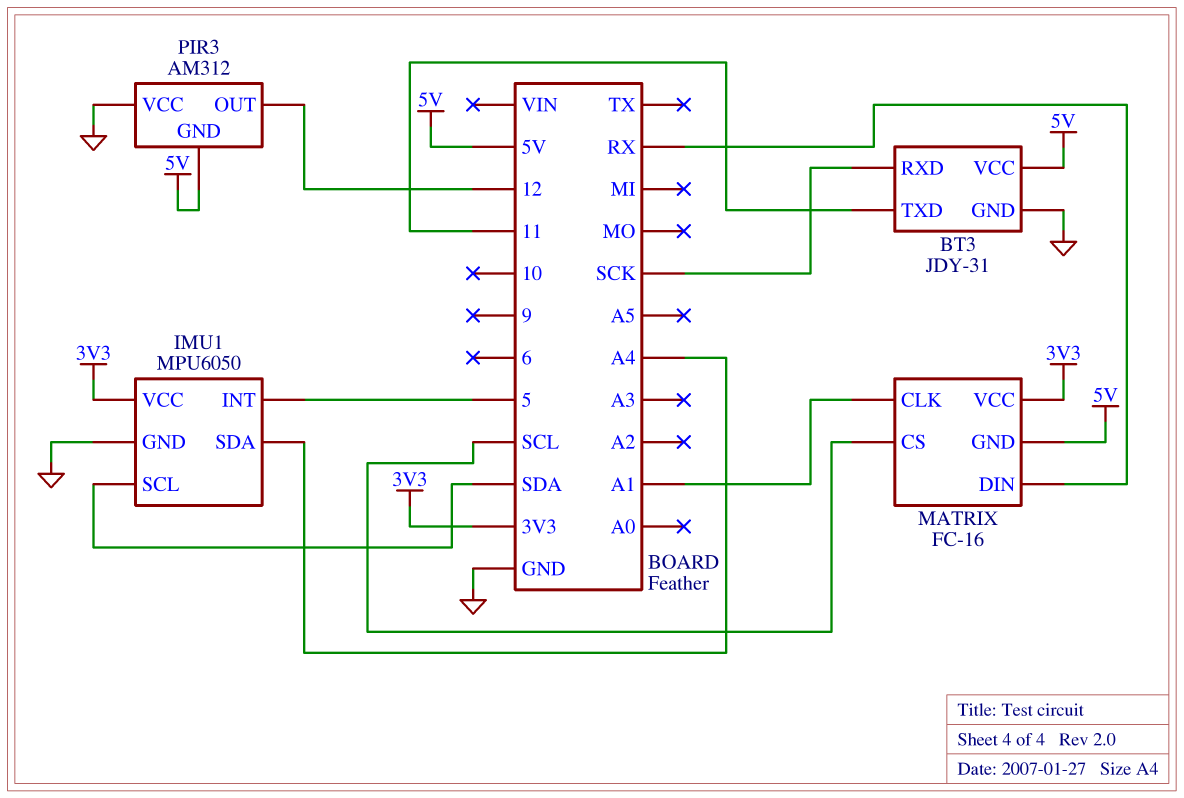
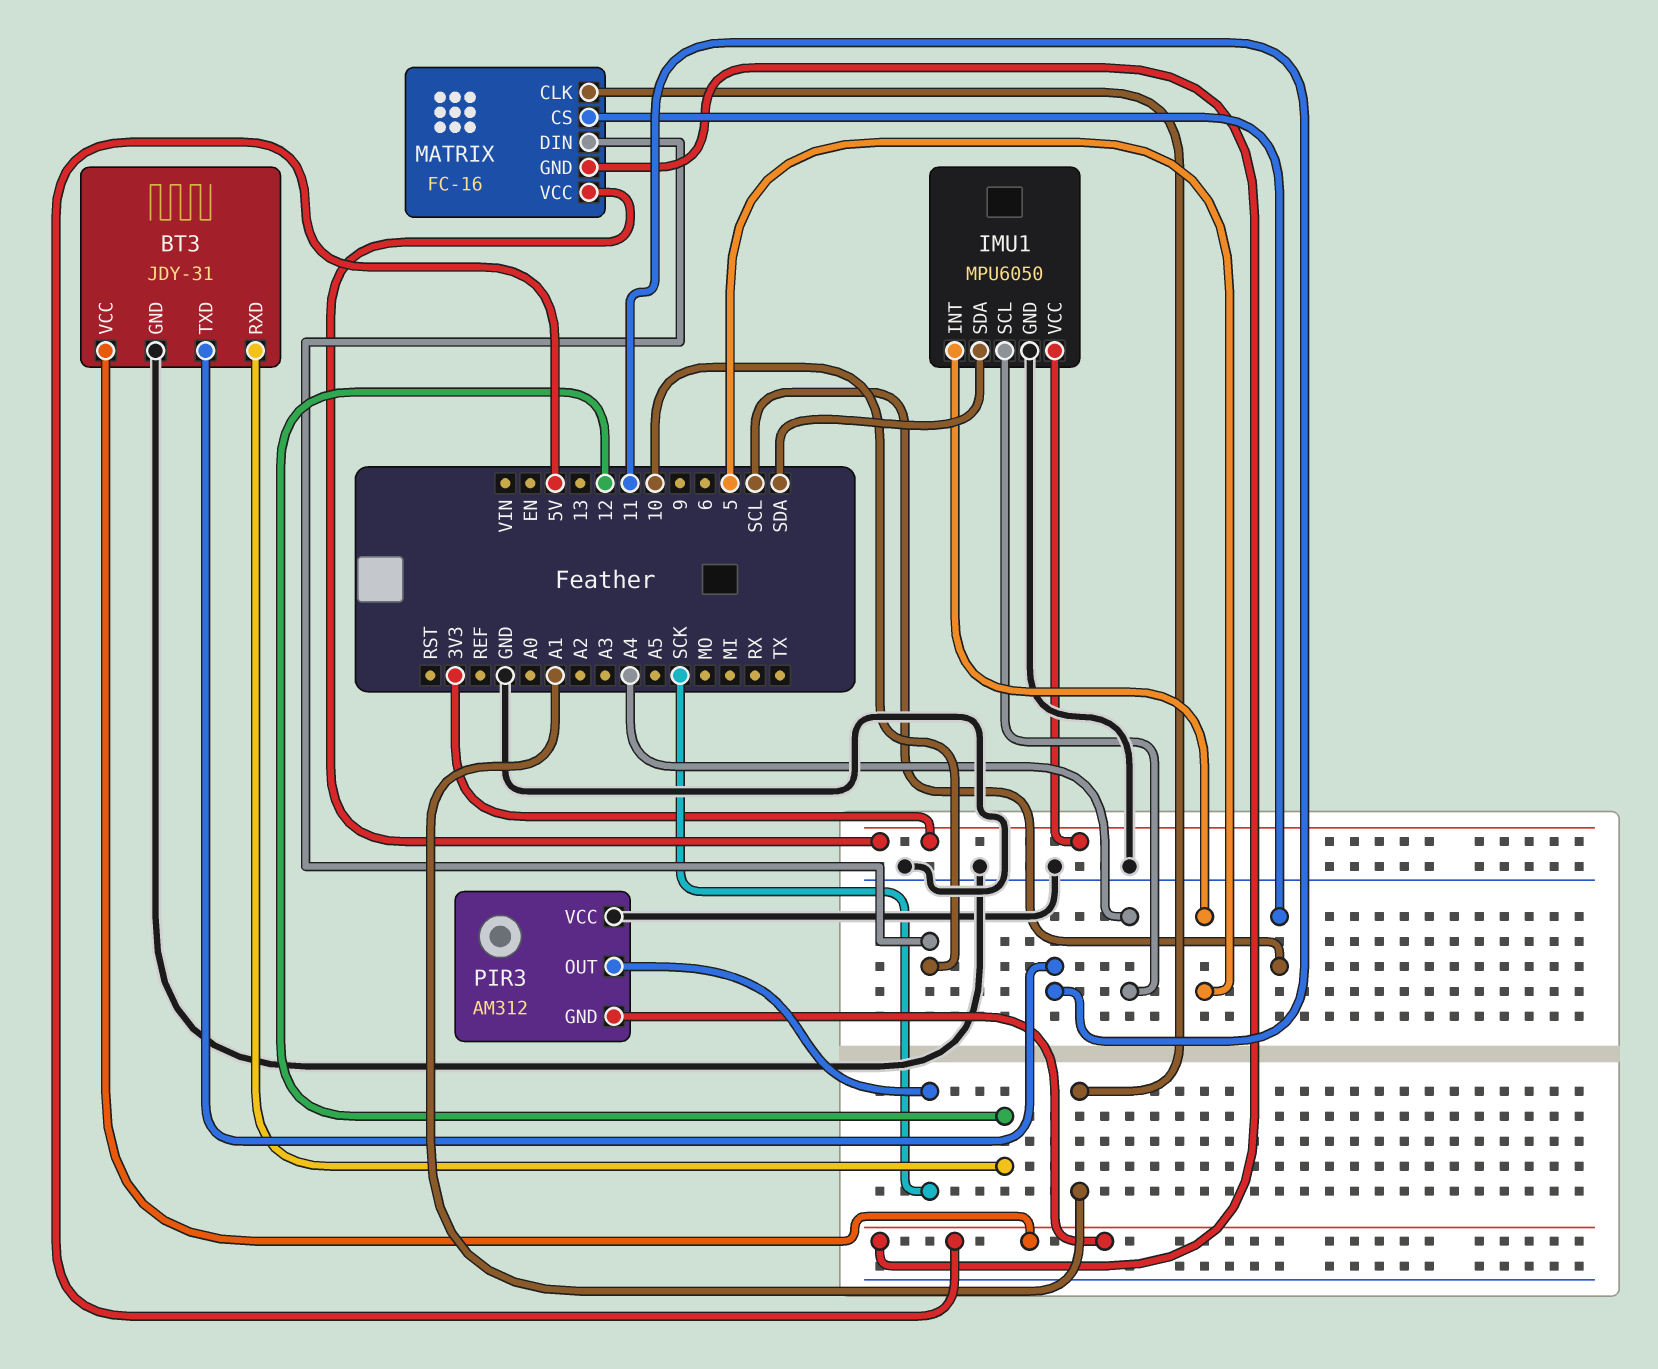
BT3 pin RXD: SCK -> 12
IMU1 pin SCL: SDA -> A4
IMU1 pin SDA: A4 -> SDA
MATRIX pin DIN: RX -> 10
PIR3 pin OUT: 12 -> SCK

